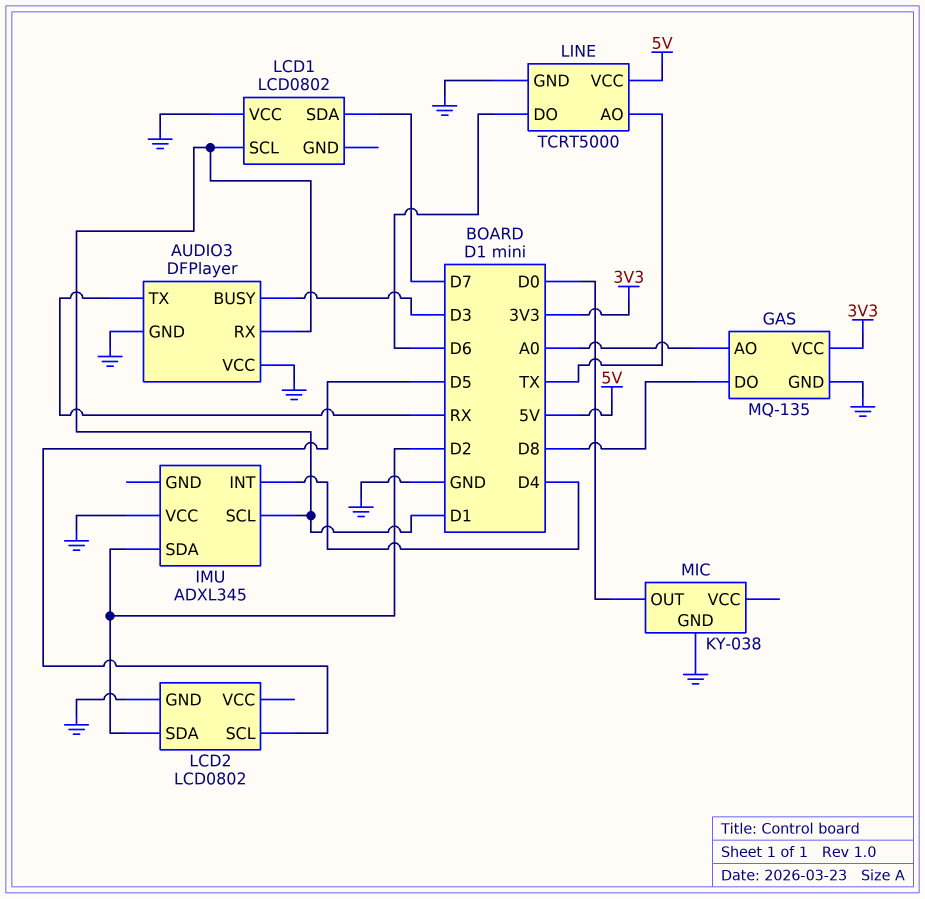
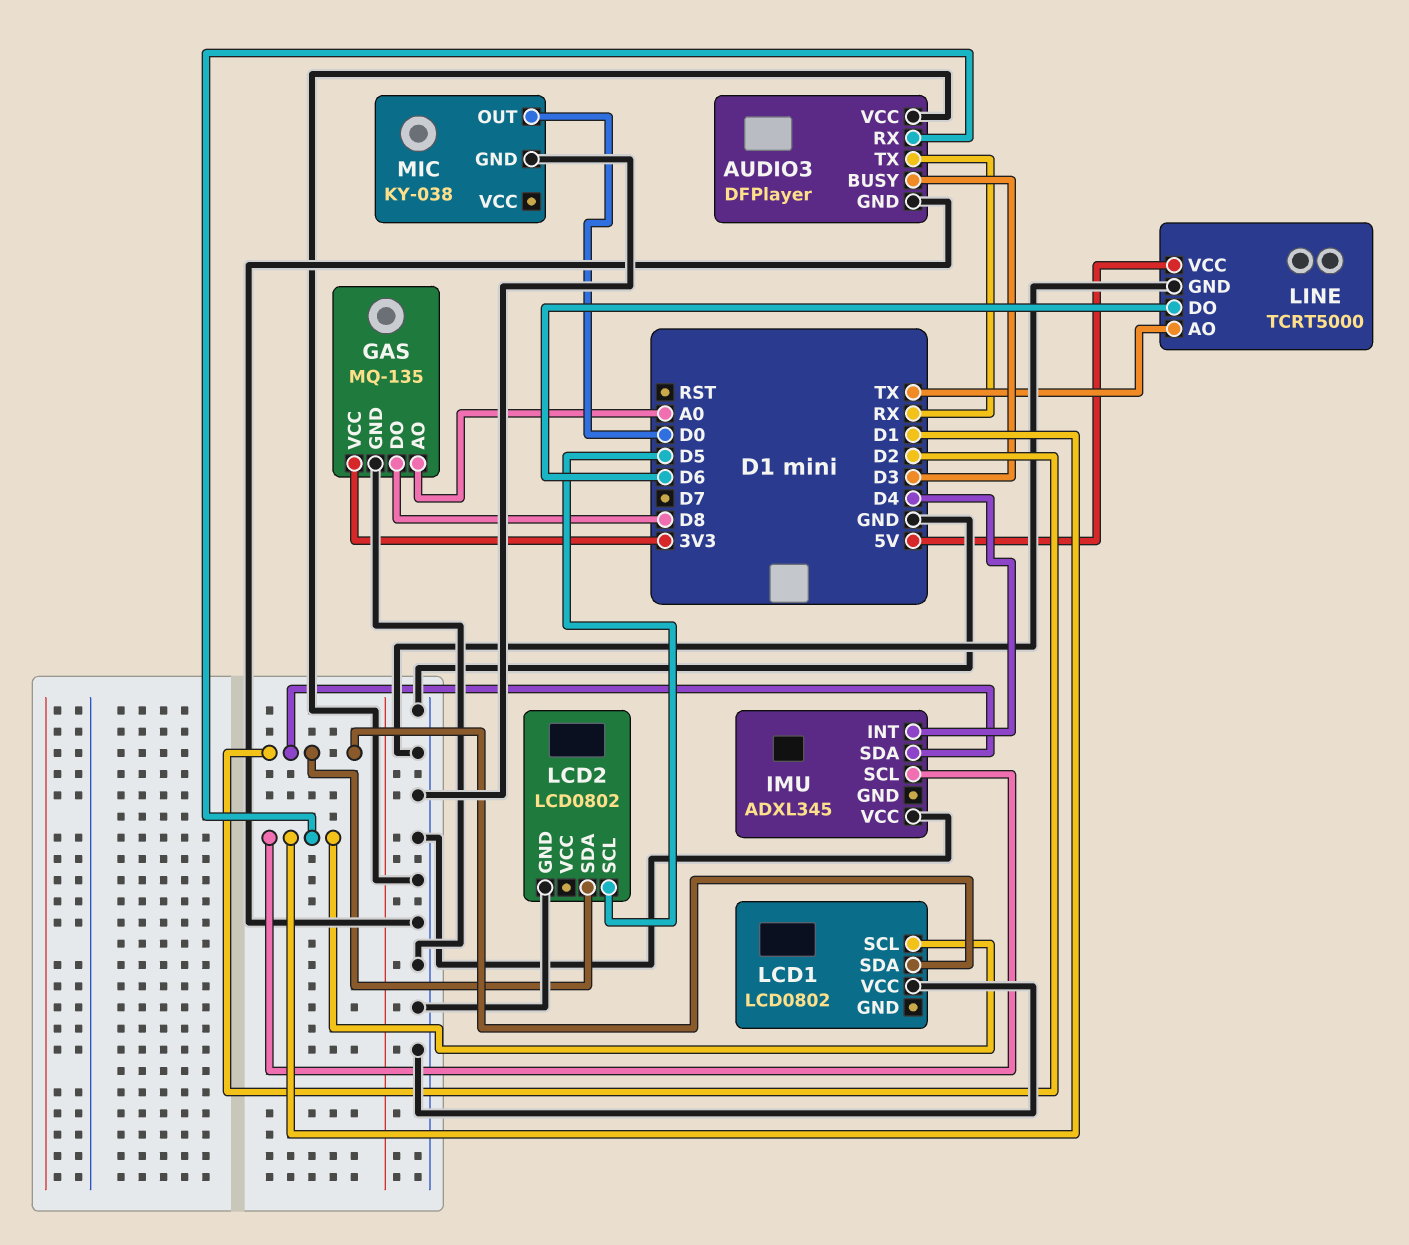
LCD1 pin SDA: D7 -> D2

